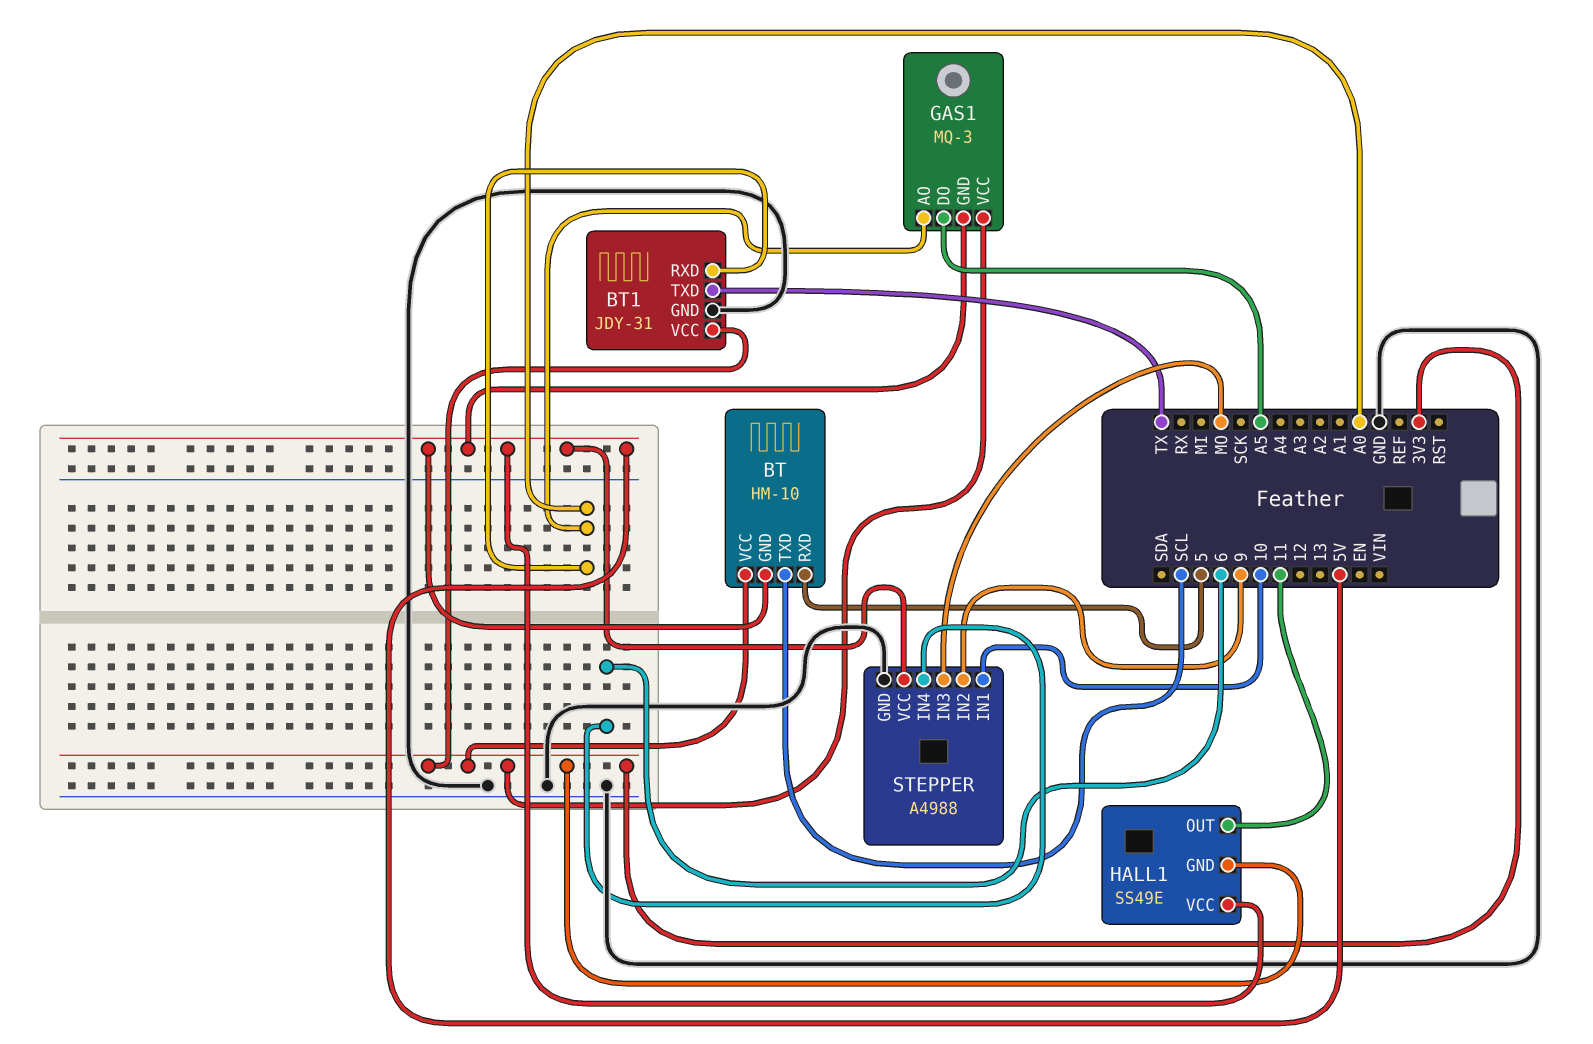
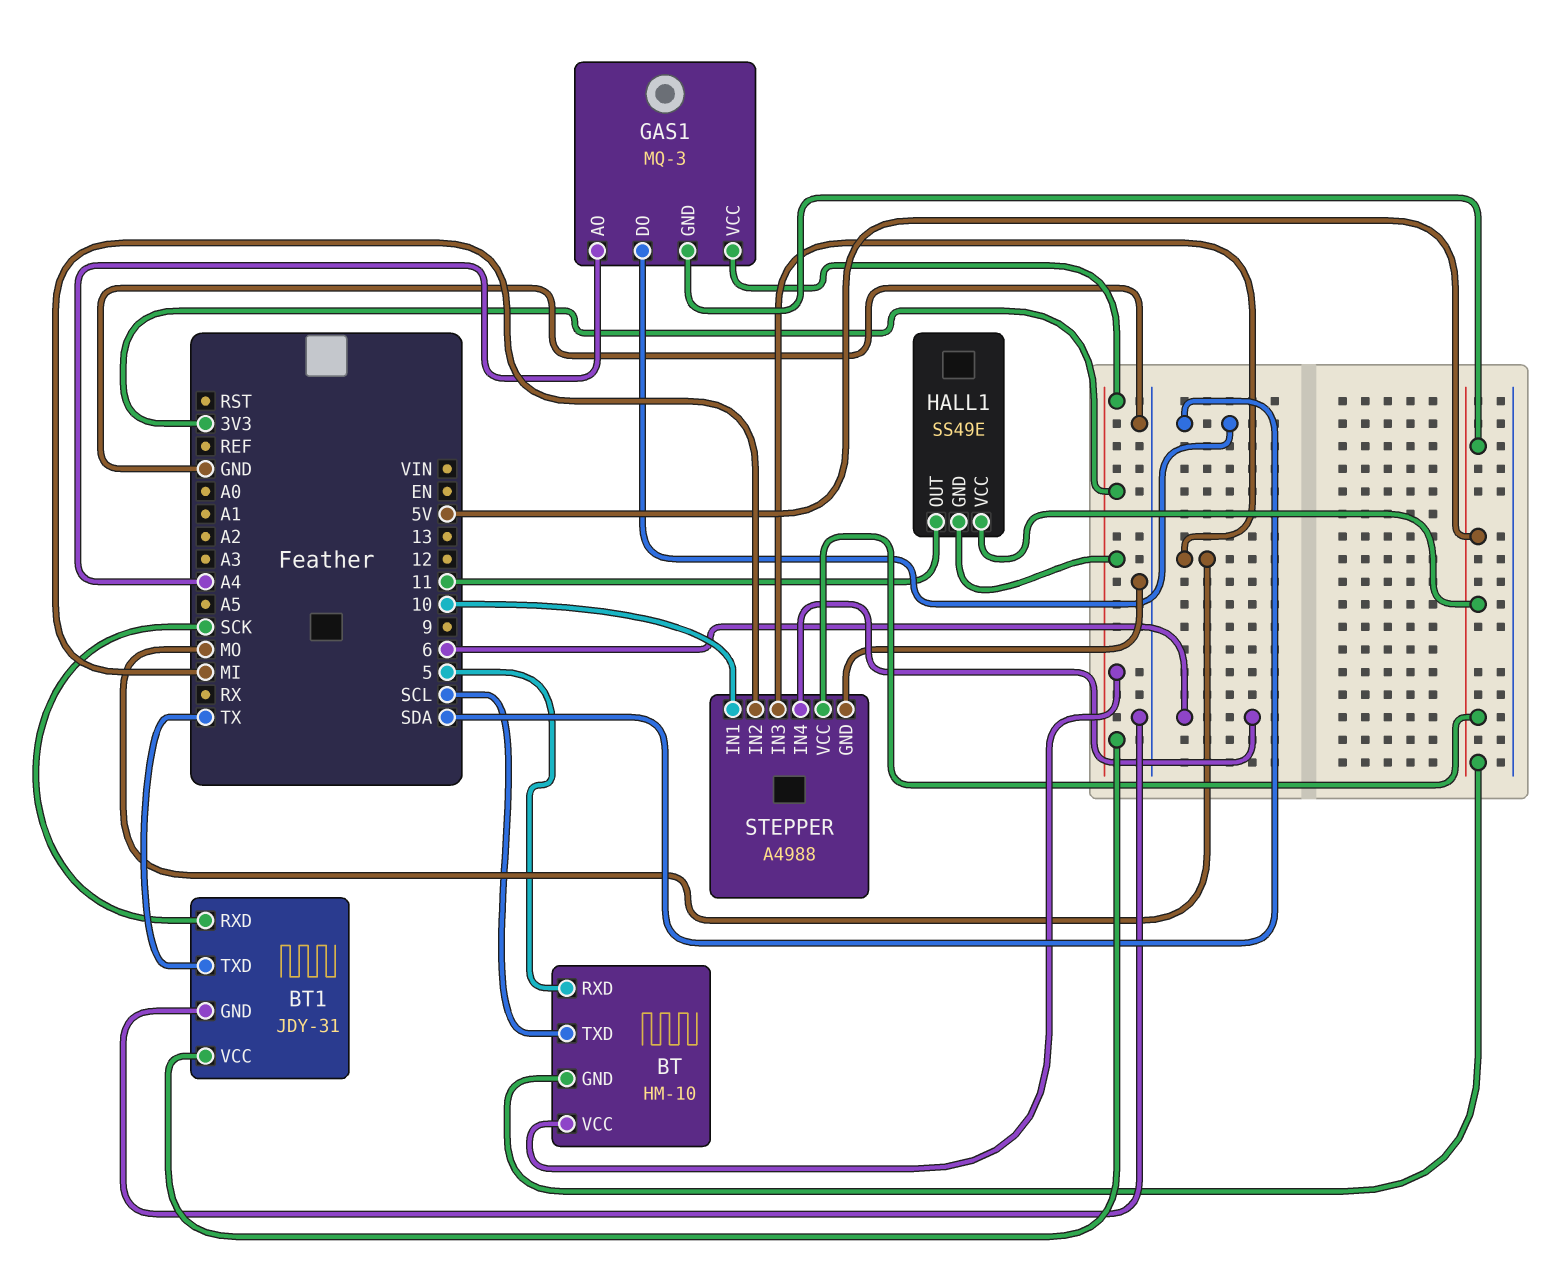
BT1 pin RXD: A0 -> SCK
GAS1 pin AO: A0 -> A4
GAS1 pin DO: A5 -> SDA
STEPPER pin IN2: 9 -> MI

